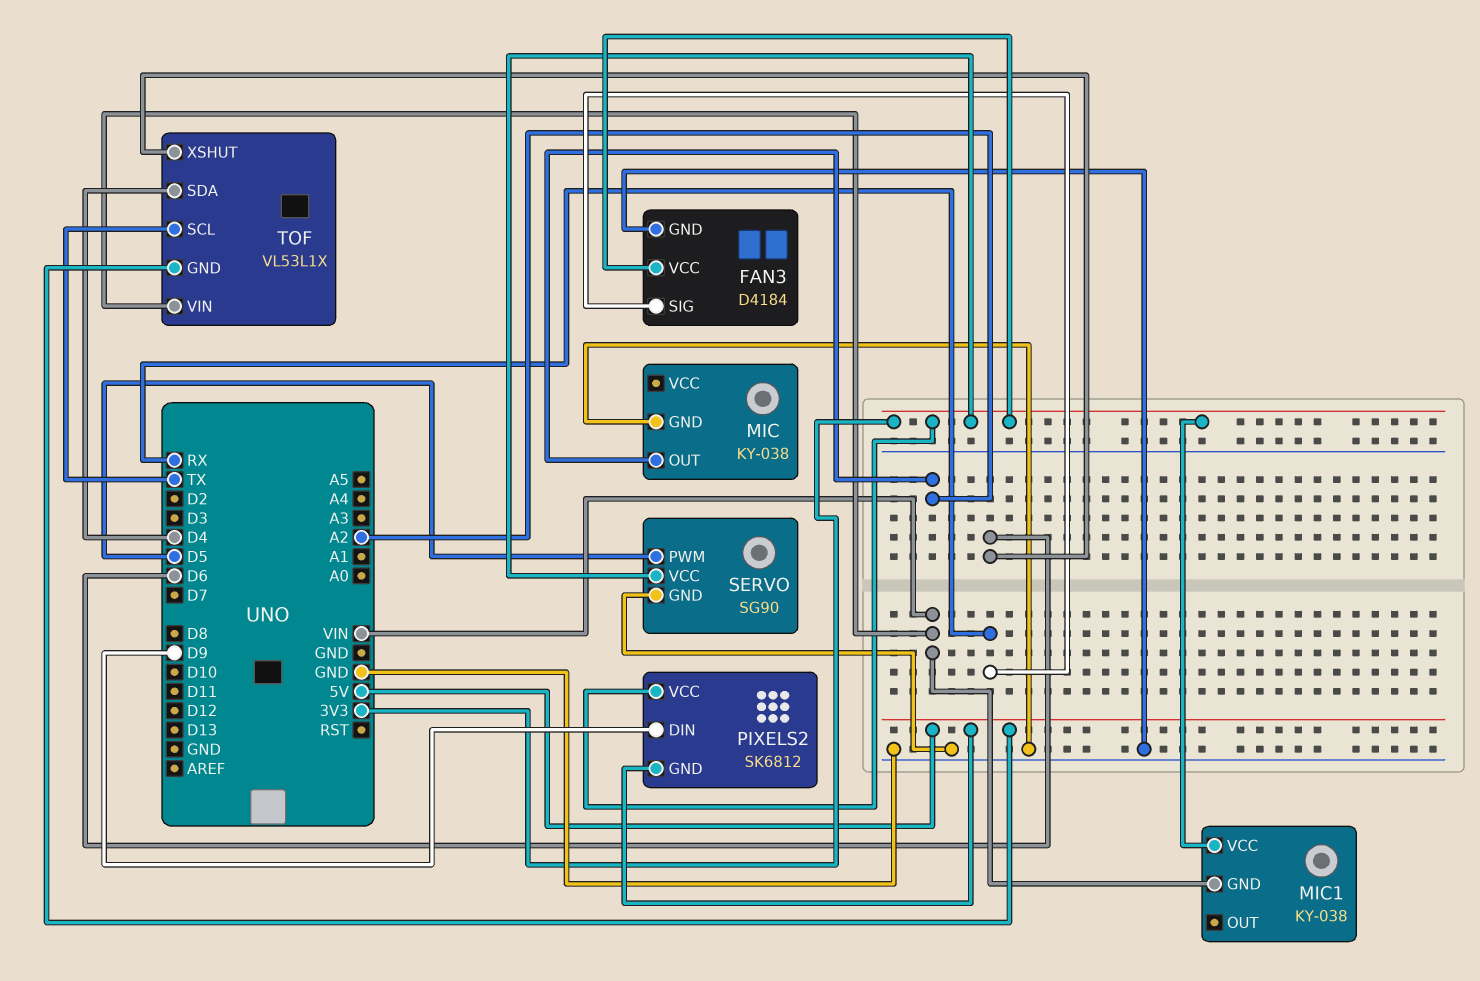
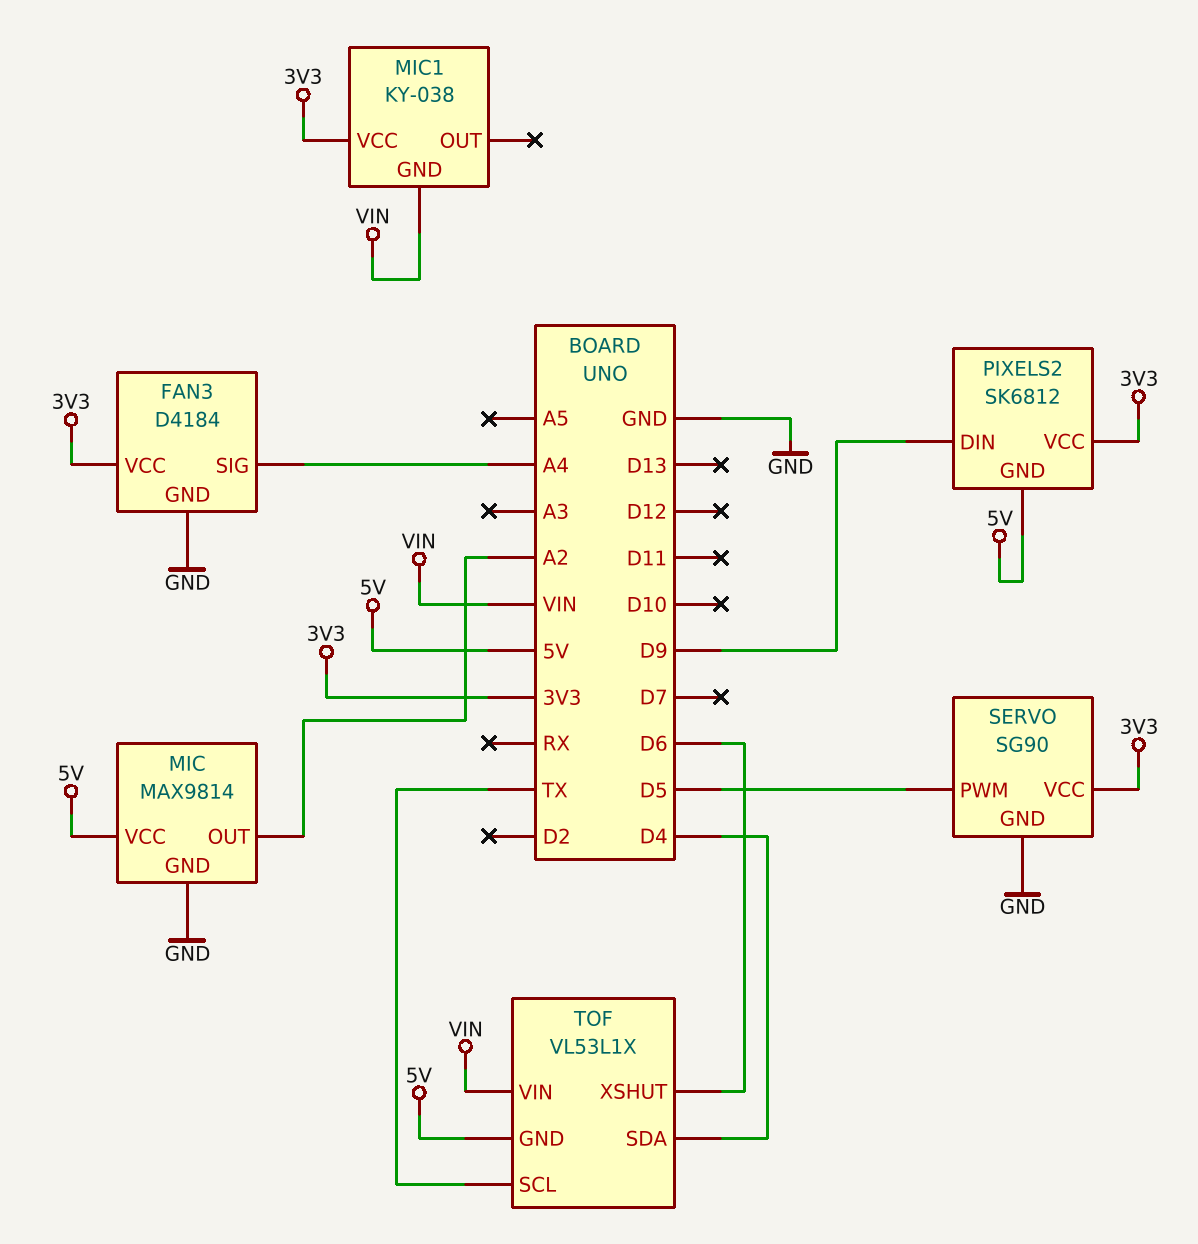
FAN3 pin SIG: RX -> A4
MIC: KY-038 -> MAX9814
MIC pin VCC: none -> 5V

